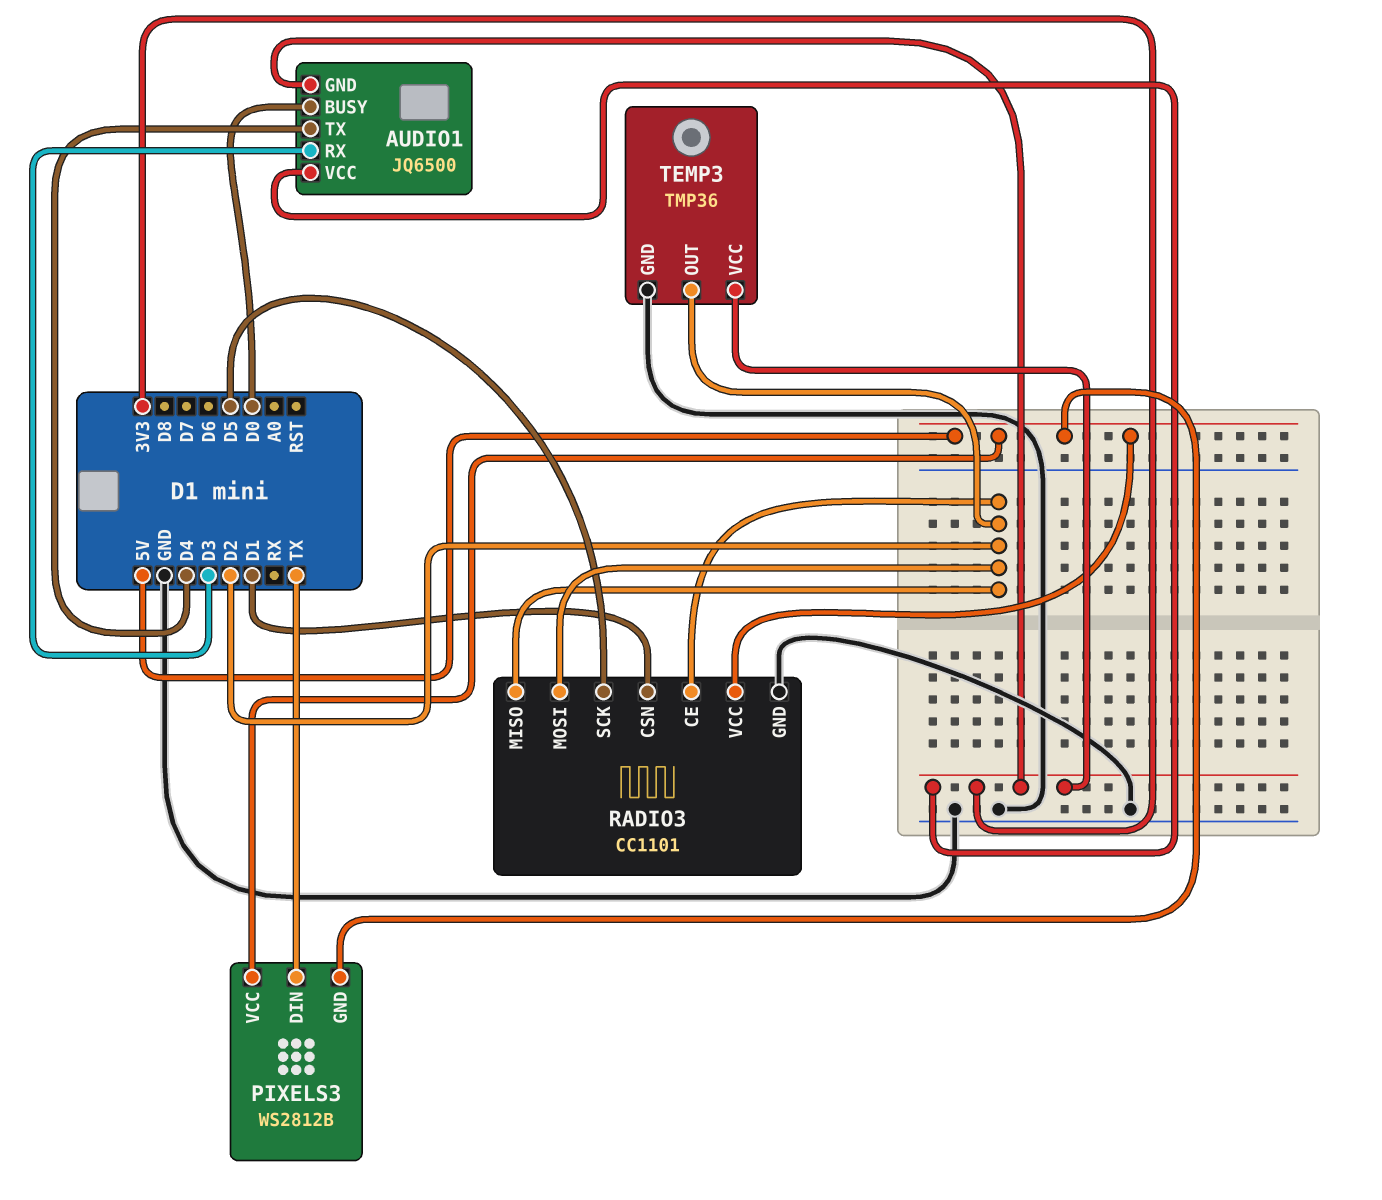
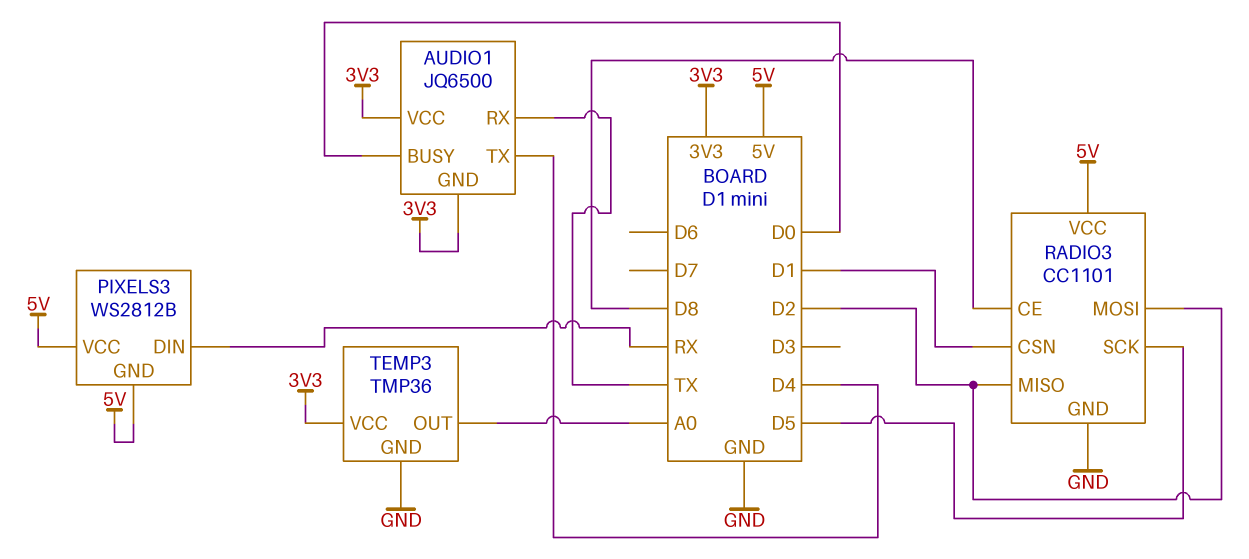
AUDIO1 pin RX: D3 -> TX
PIXELS3 pin DIN: TX -> RX
RADIO3 pin CE: D2 -> D8
TEMP3 pin OUT: D2 -> A0

